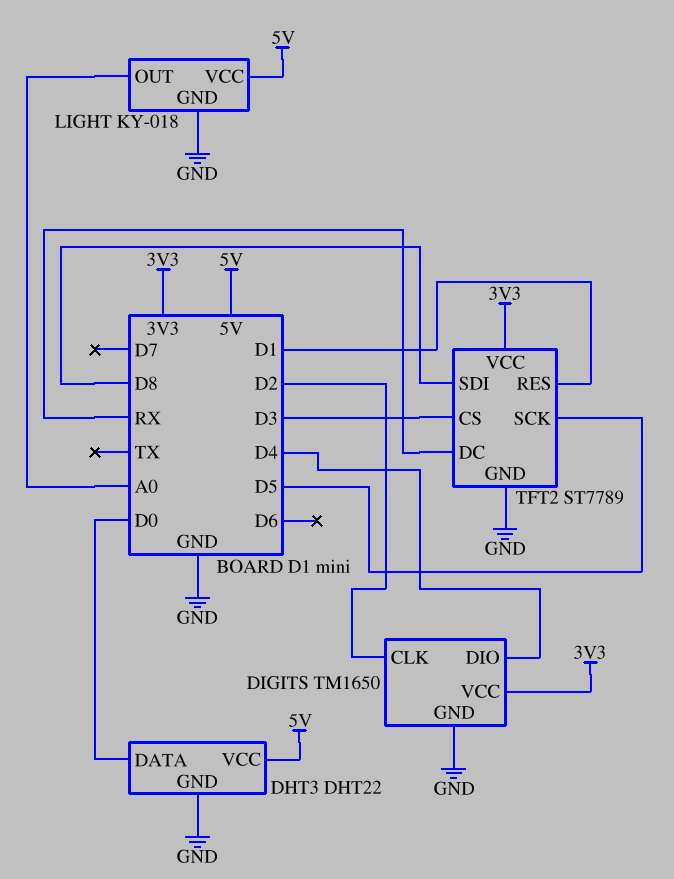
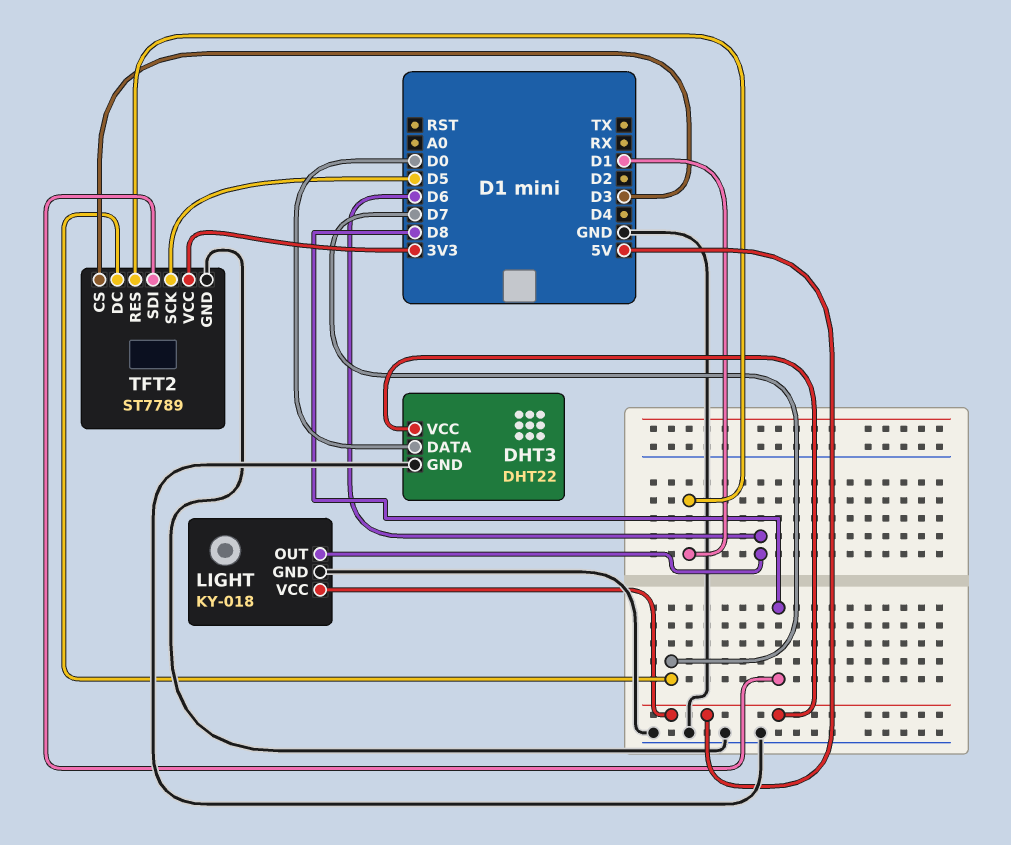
DIGITS: TM1650 -> none
DIGITS pin CLK: D2 -> none
DIGITS pin DIO: D4 -> none
DIGITS pin GND: GND -> none
DIGITS pin VCC: 3V3 -> none
LIGHT pin OUT: A0 -> D6
TFT2 pin DC: RX -> D7

